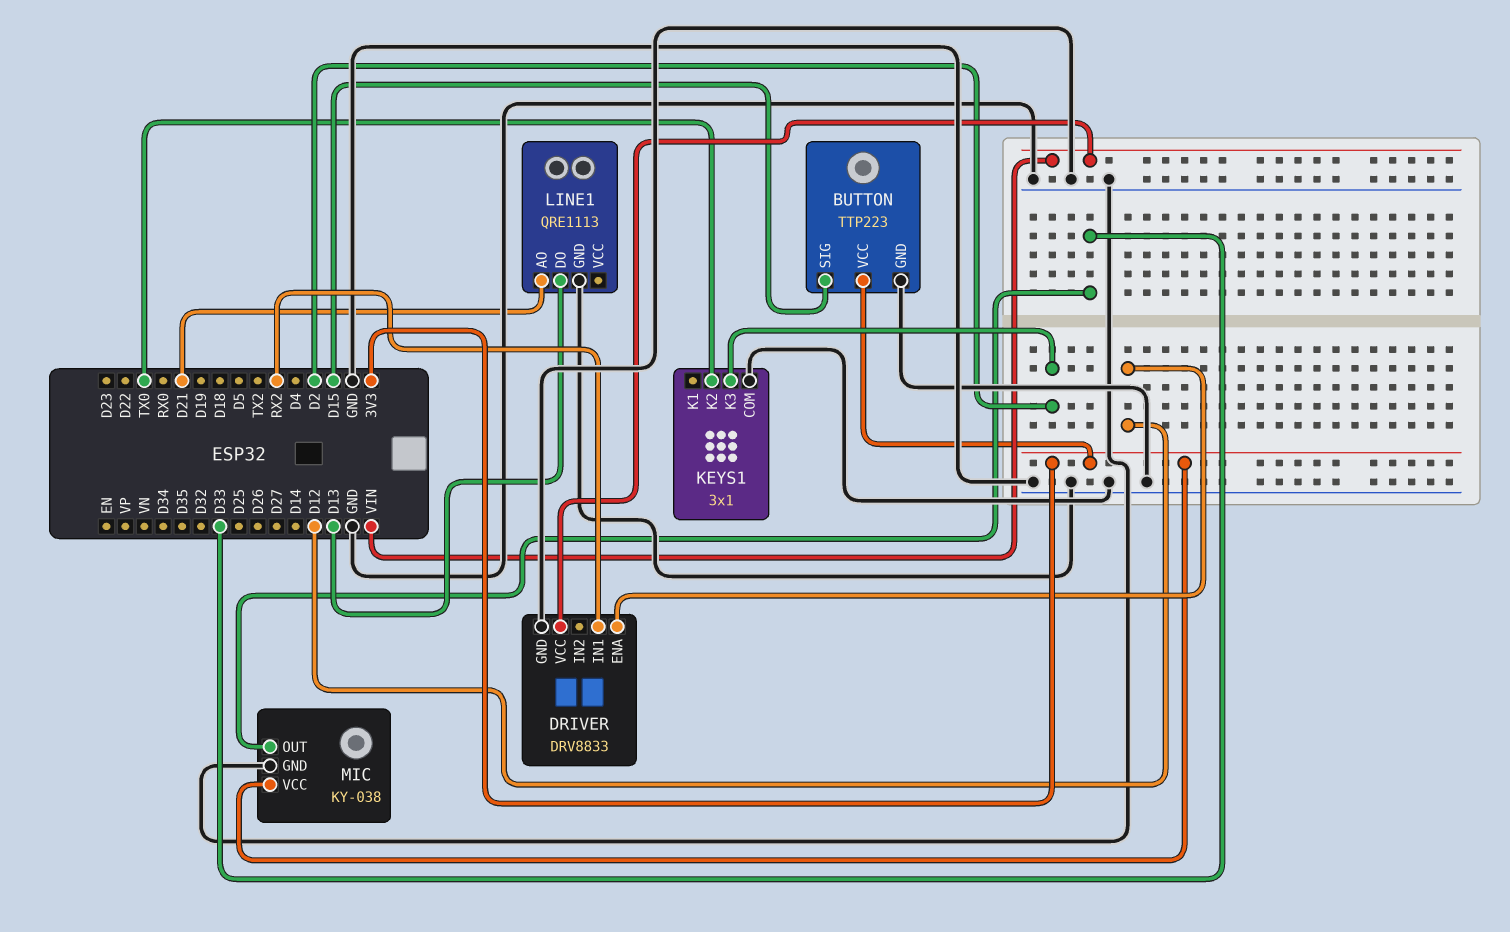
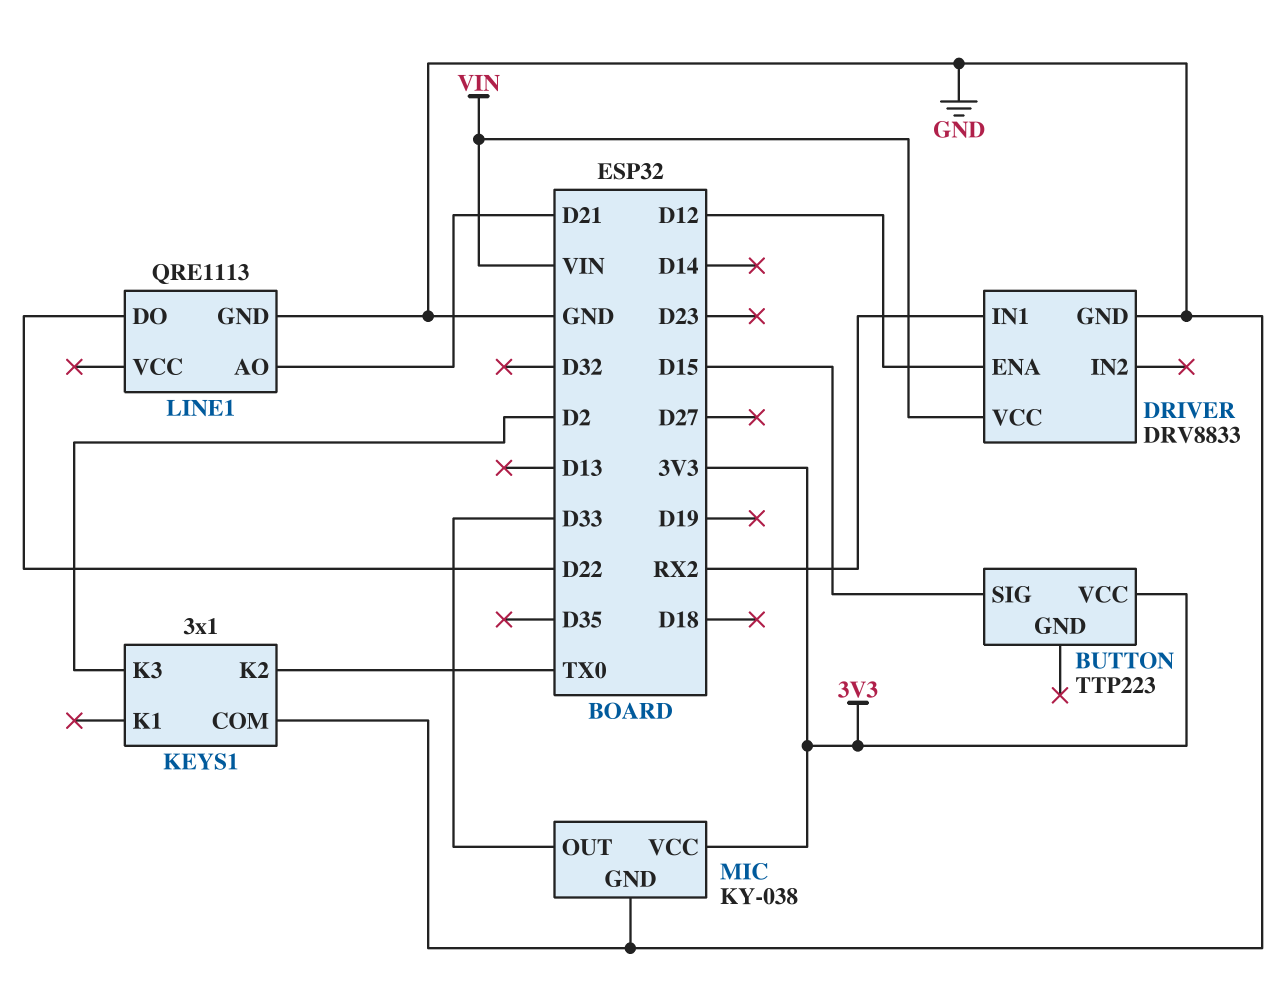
BUTTON pin GND: GND -> none
LINE1 pin DO: D13 -> D22

